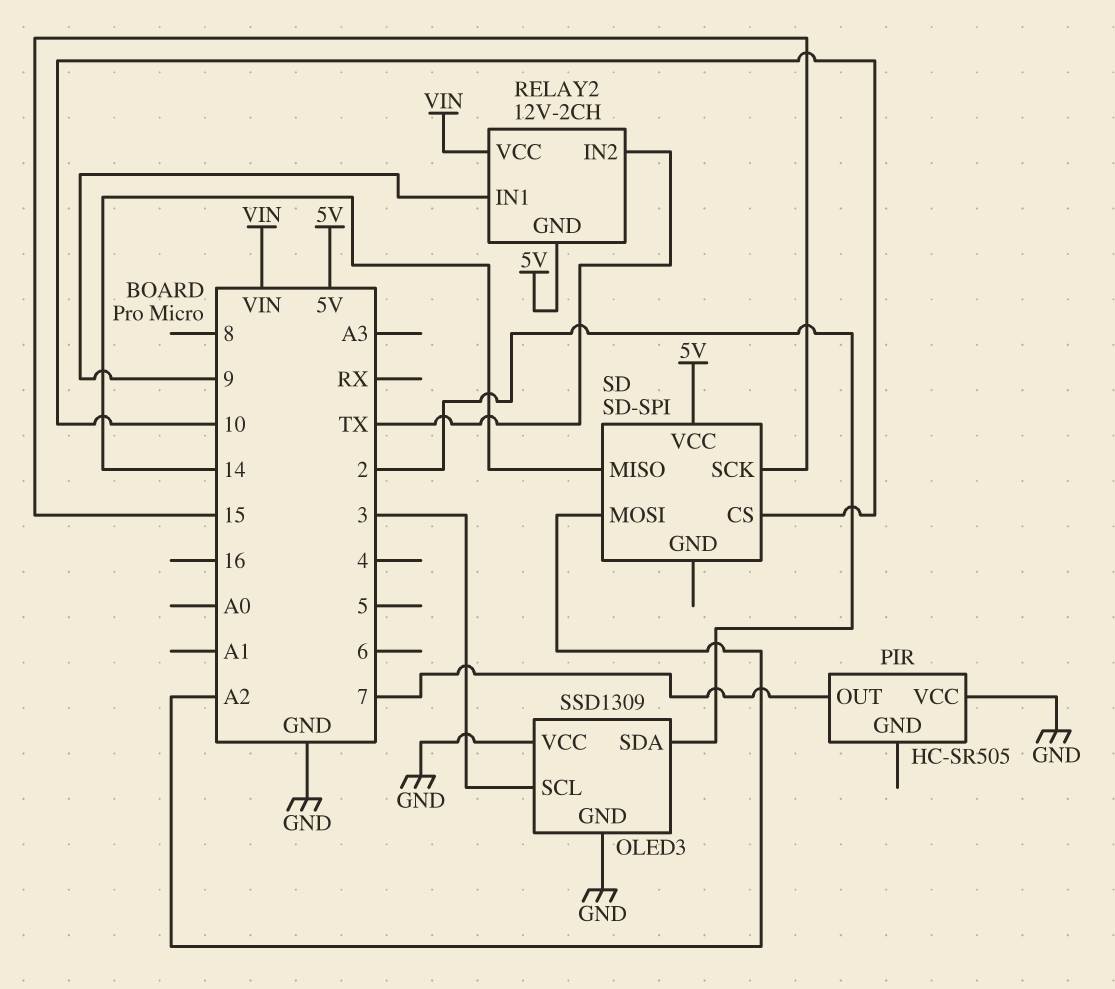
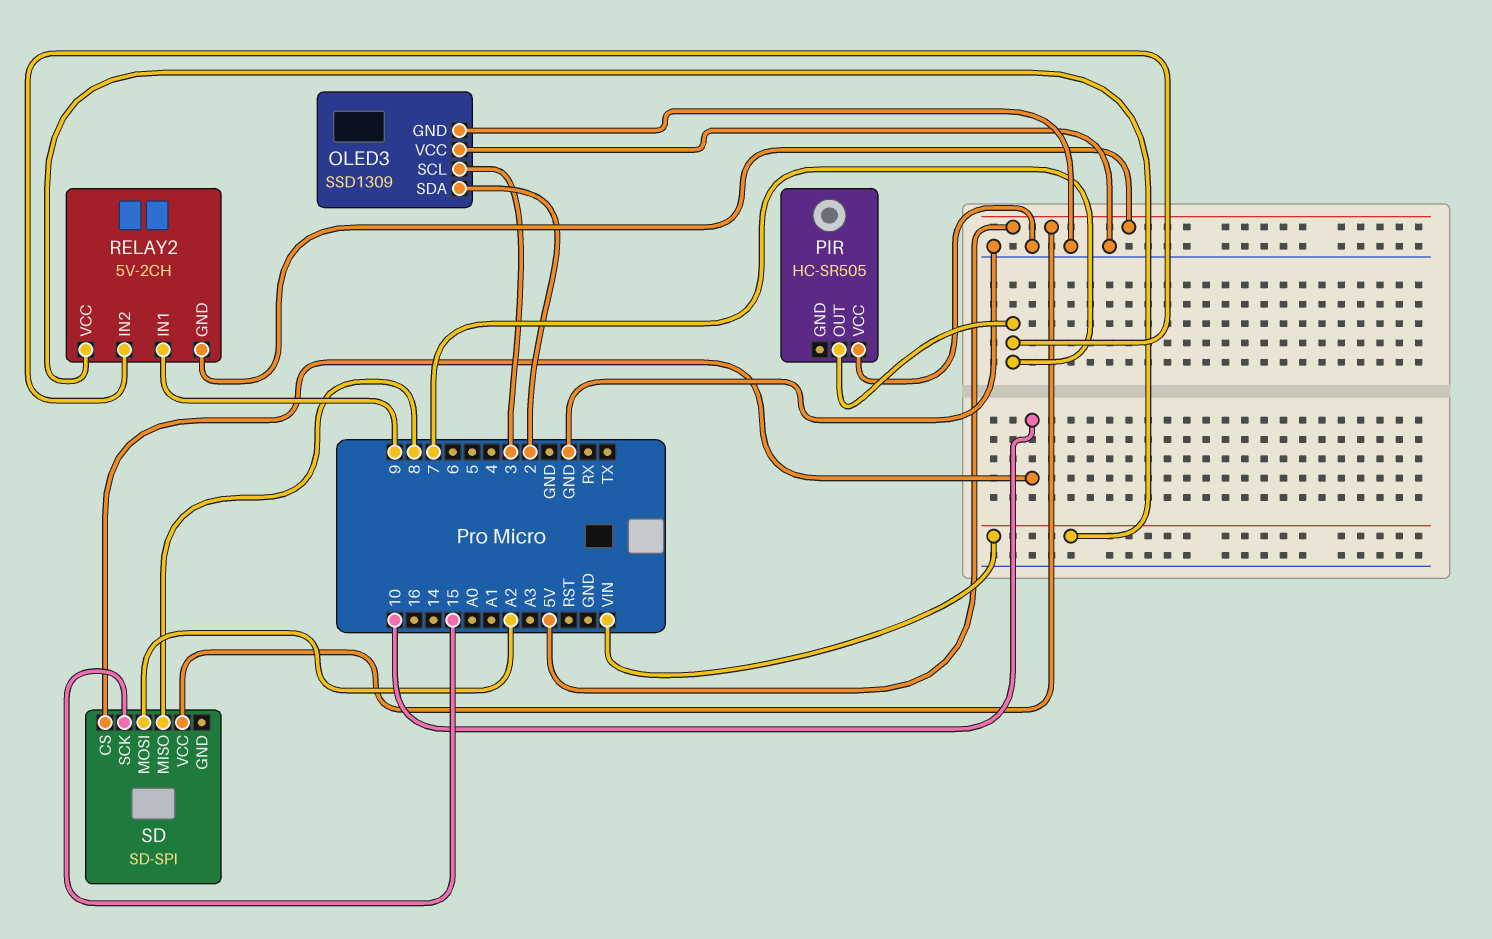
RELAY2: 12V-2CH -> 5V-2CH
RELAY2 pin IN2: TX -> 7
SD pin MISO: 14 -> 8

